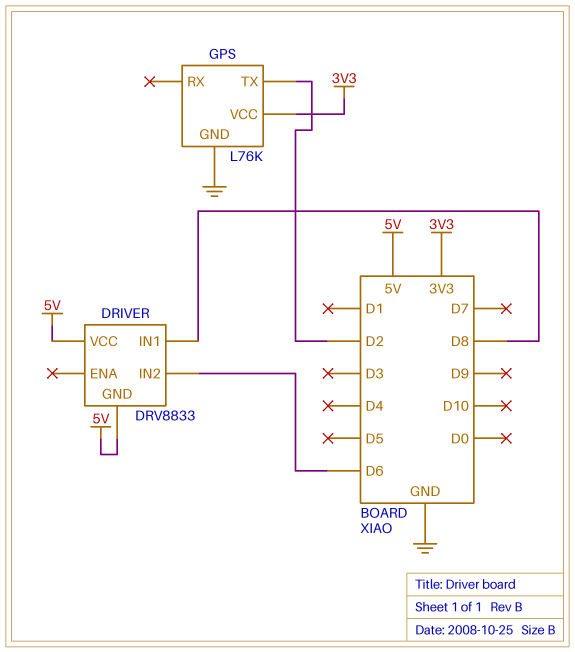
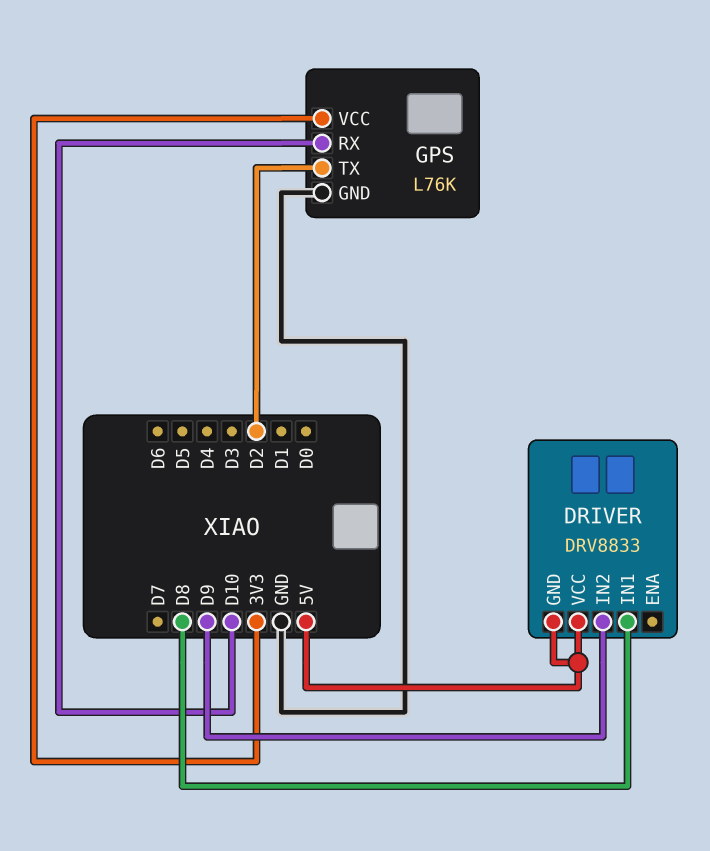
DRIVER pin IN2: D6 -> D9
GPS pin RX: none -> D10

